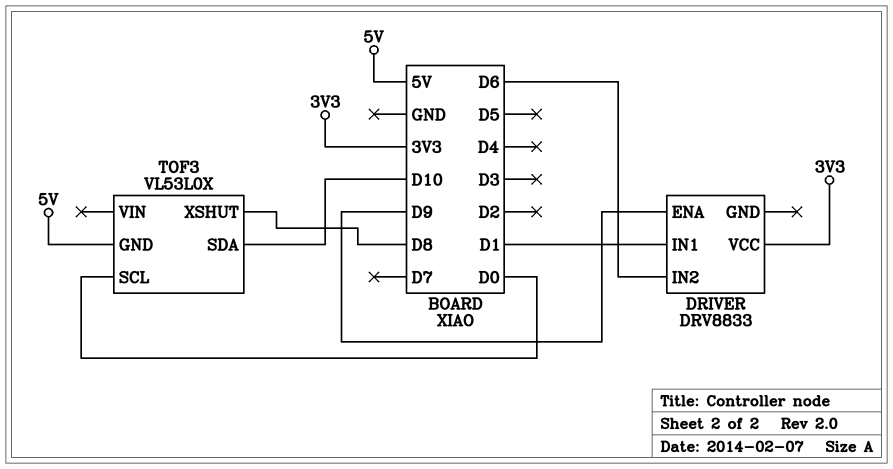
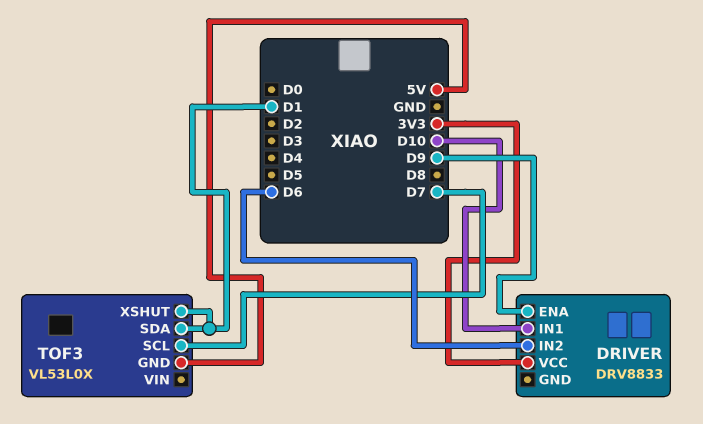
DRIVER pin IN1: D1 -> D10
TOF3 pin SCL: D0 -> D7
TOF3 pin SDA: D10 -> D1
TOF3 pin XSHUT: D8 -> D1

